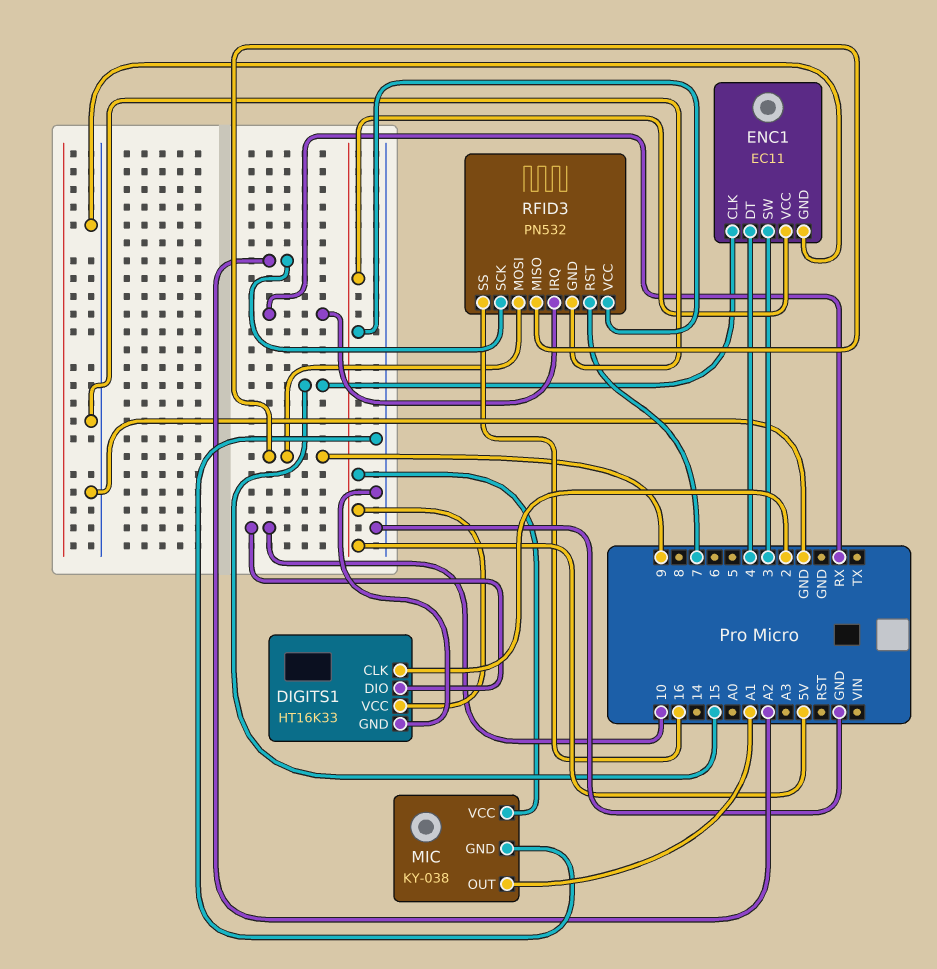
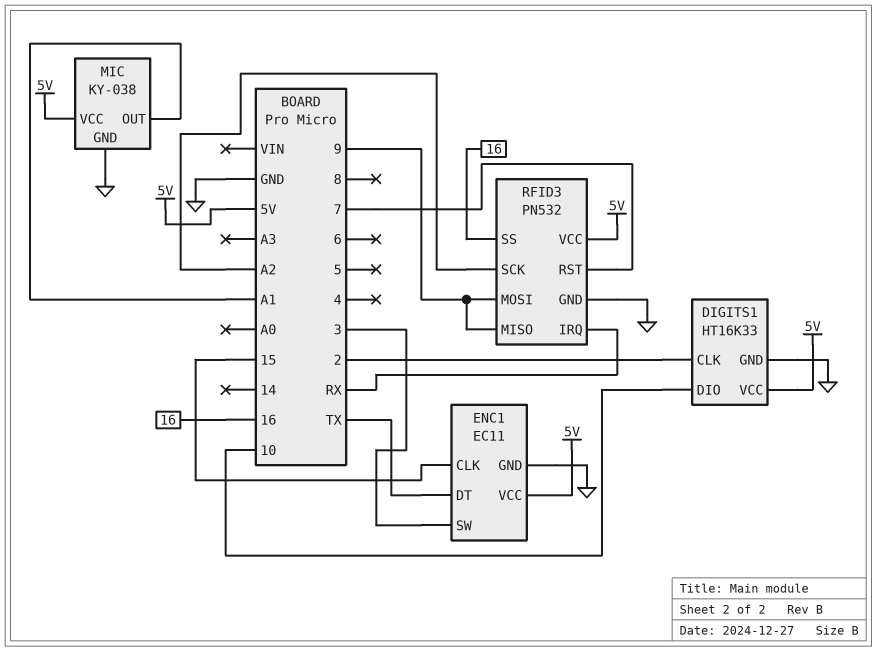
ENC1 pin DT: 4 -> TX

